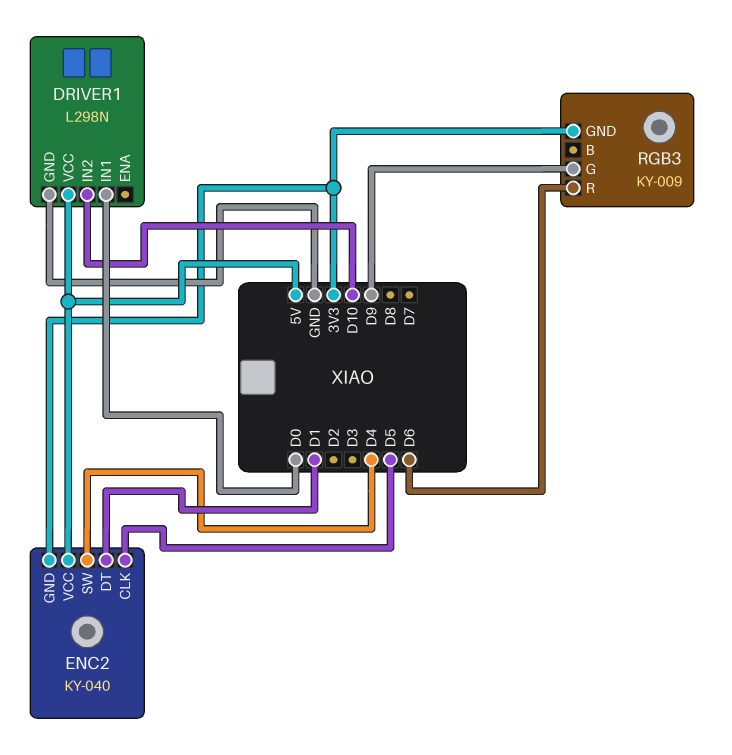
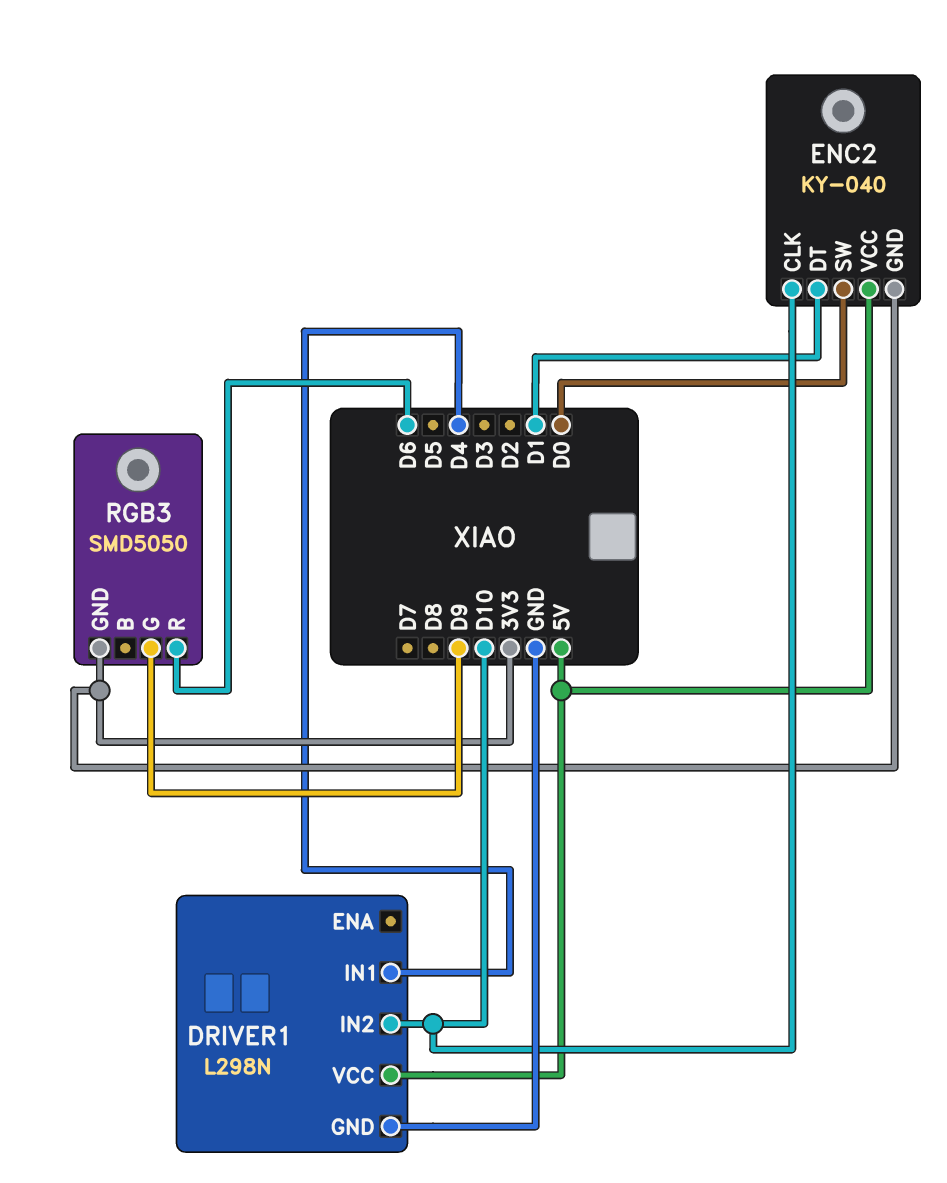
DRIVER1 pin IN1: D0 -> D4
ENC2 pin CLK: D5 -> D10
ENC2 pin SW: D4 -> D0
RGB3: KY-009 -> SMD5050

